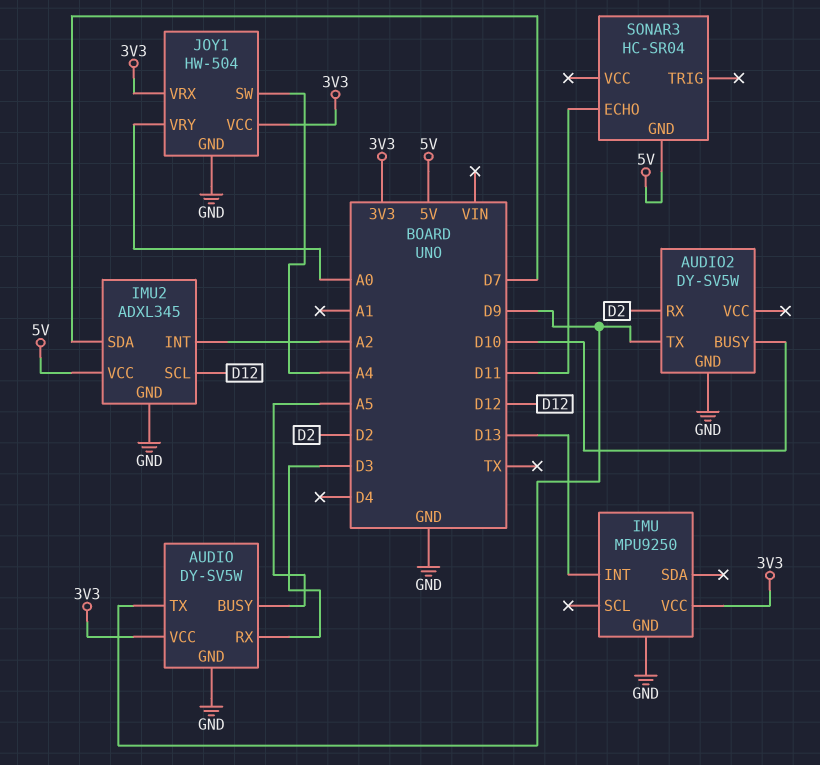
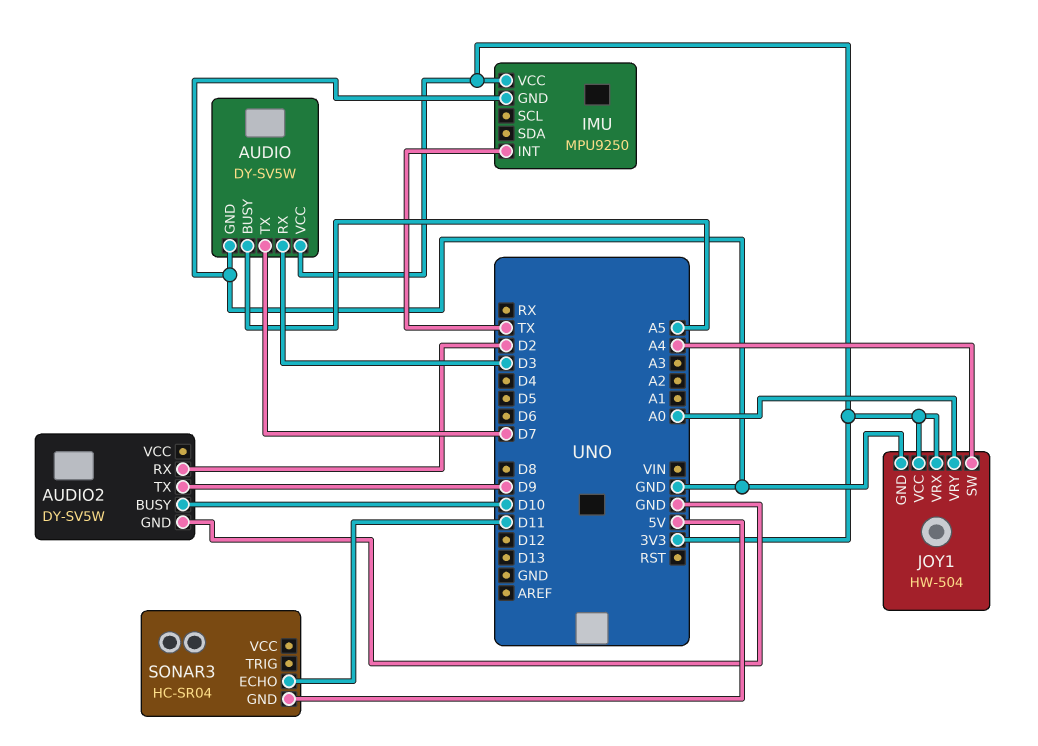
AUDIO pin TX: D9 -> D7
IMU pin INT: D13 -> TX
IMU2: ADXL345 -> none
IMU2 pin GND: GND -> none
IMU2 pin INT: A2 -> none
IMU2 pin SCL: D12 -> none
IMU2 pin SDA: D7 -> none
IMU2 pin VCC: 5V -> none

